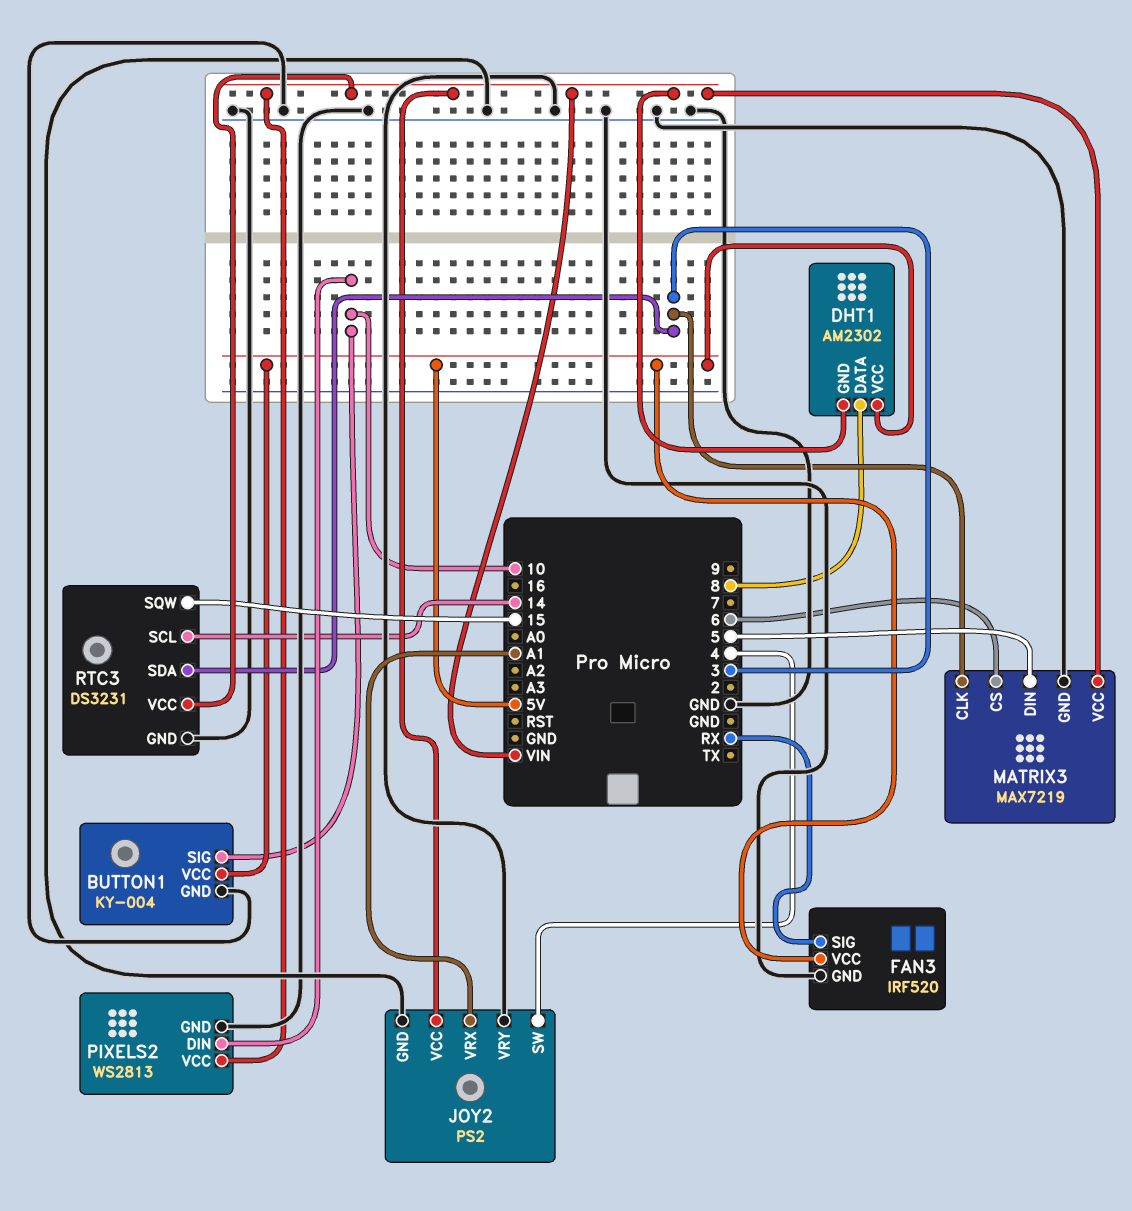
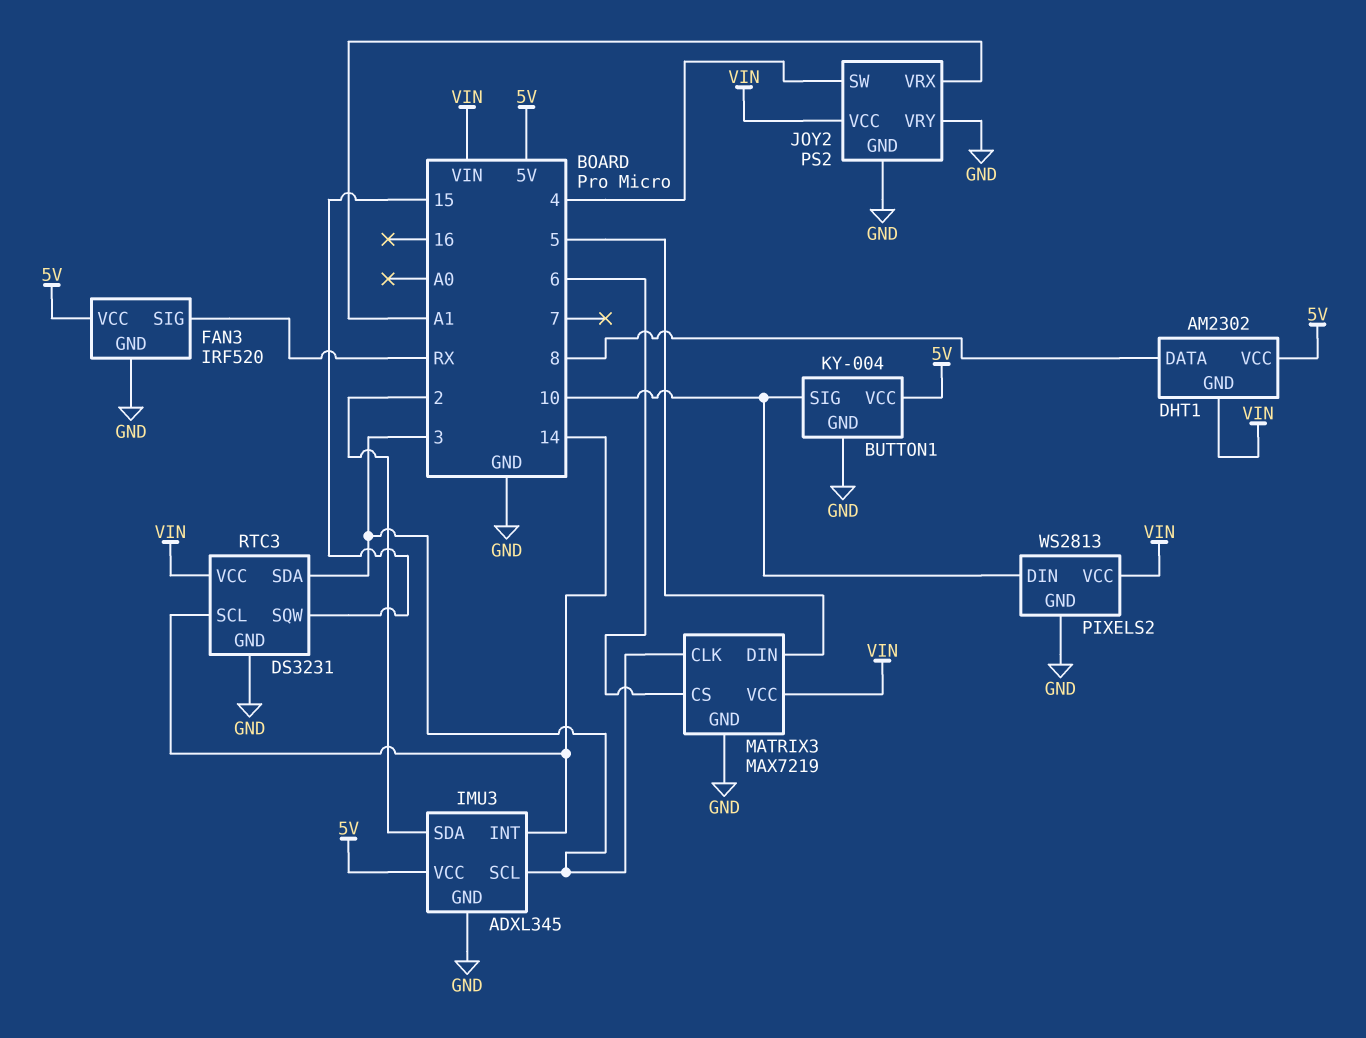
IMU3: none -> ADXL345
IMU3 pin GND: none -> GND
IMU3 pin INT: none -> 14
IMU3 pin SCL: none -> 3
IMU3 pin SDA: none -> 2
IMU3 pin VCC: none -> 5V

